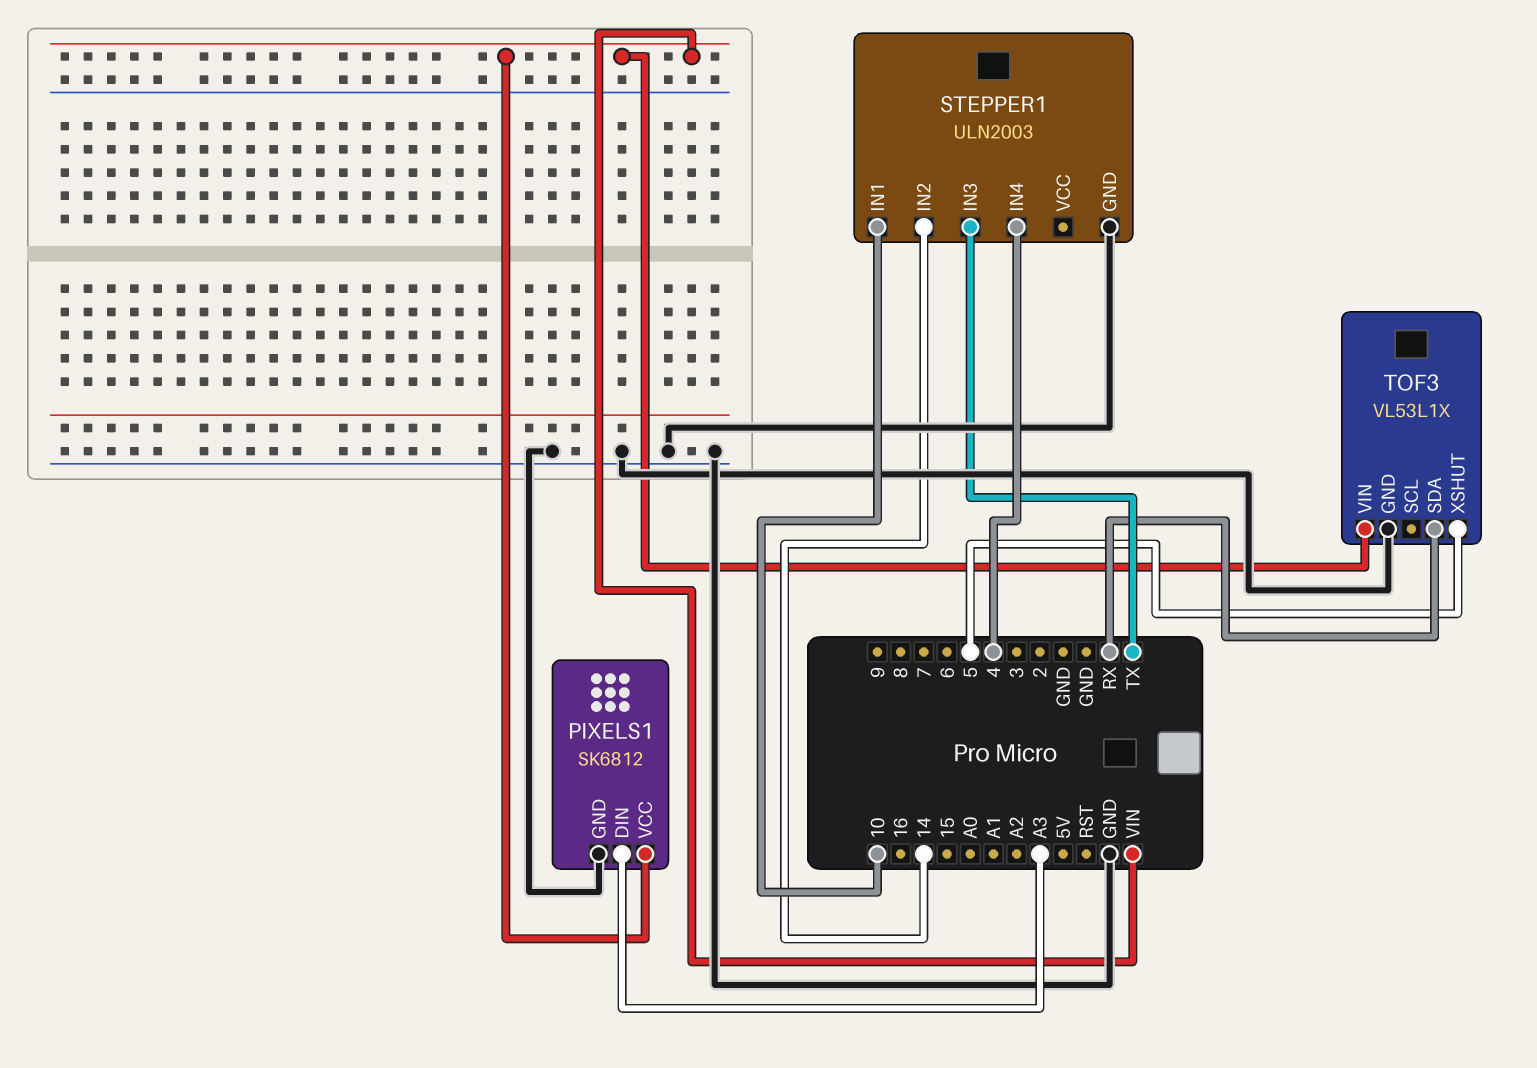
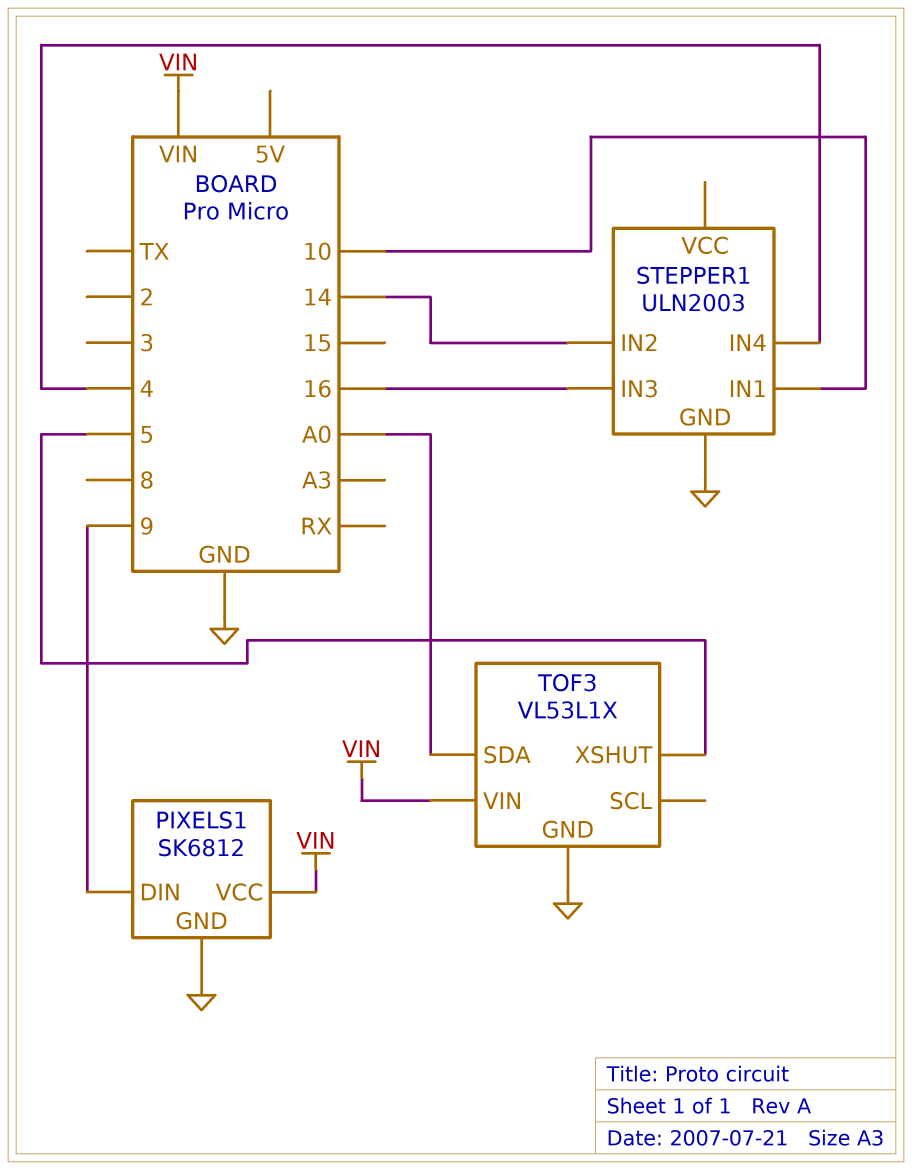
PIXELS1 pin DIN: A3 -> 9
STEPPER1 pin IN3: TX -> 16
TOF3 pin SDA: RX -> A0

